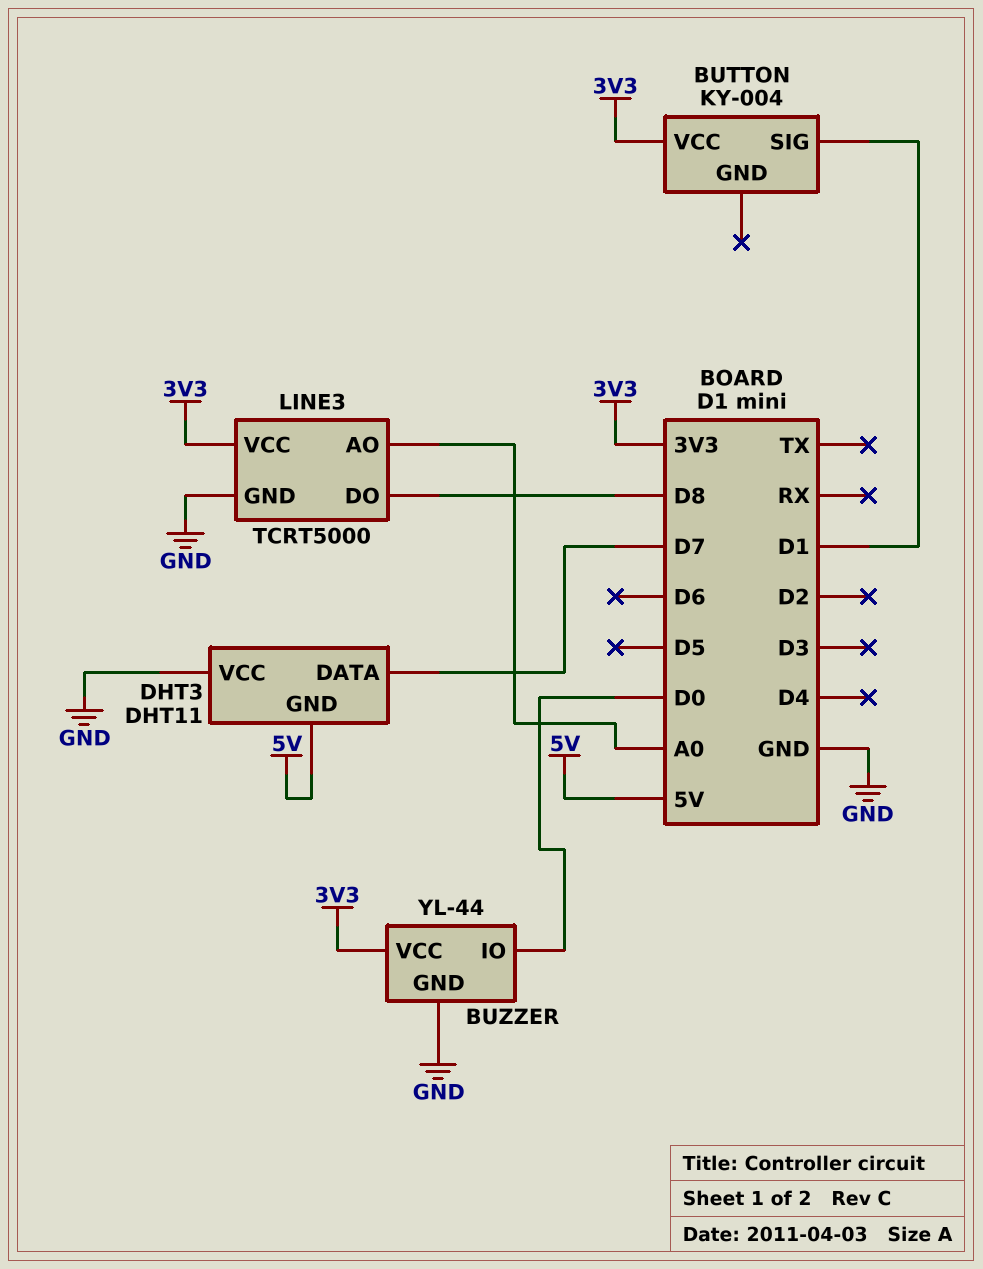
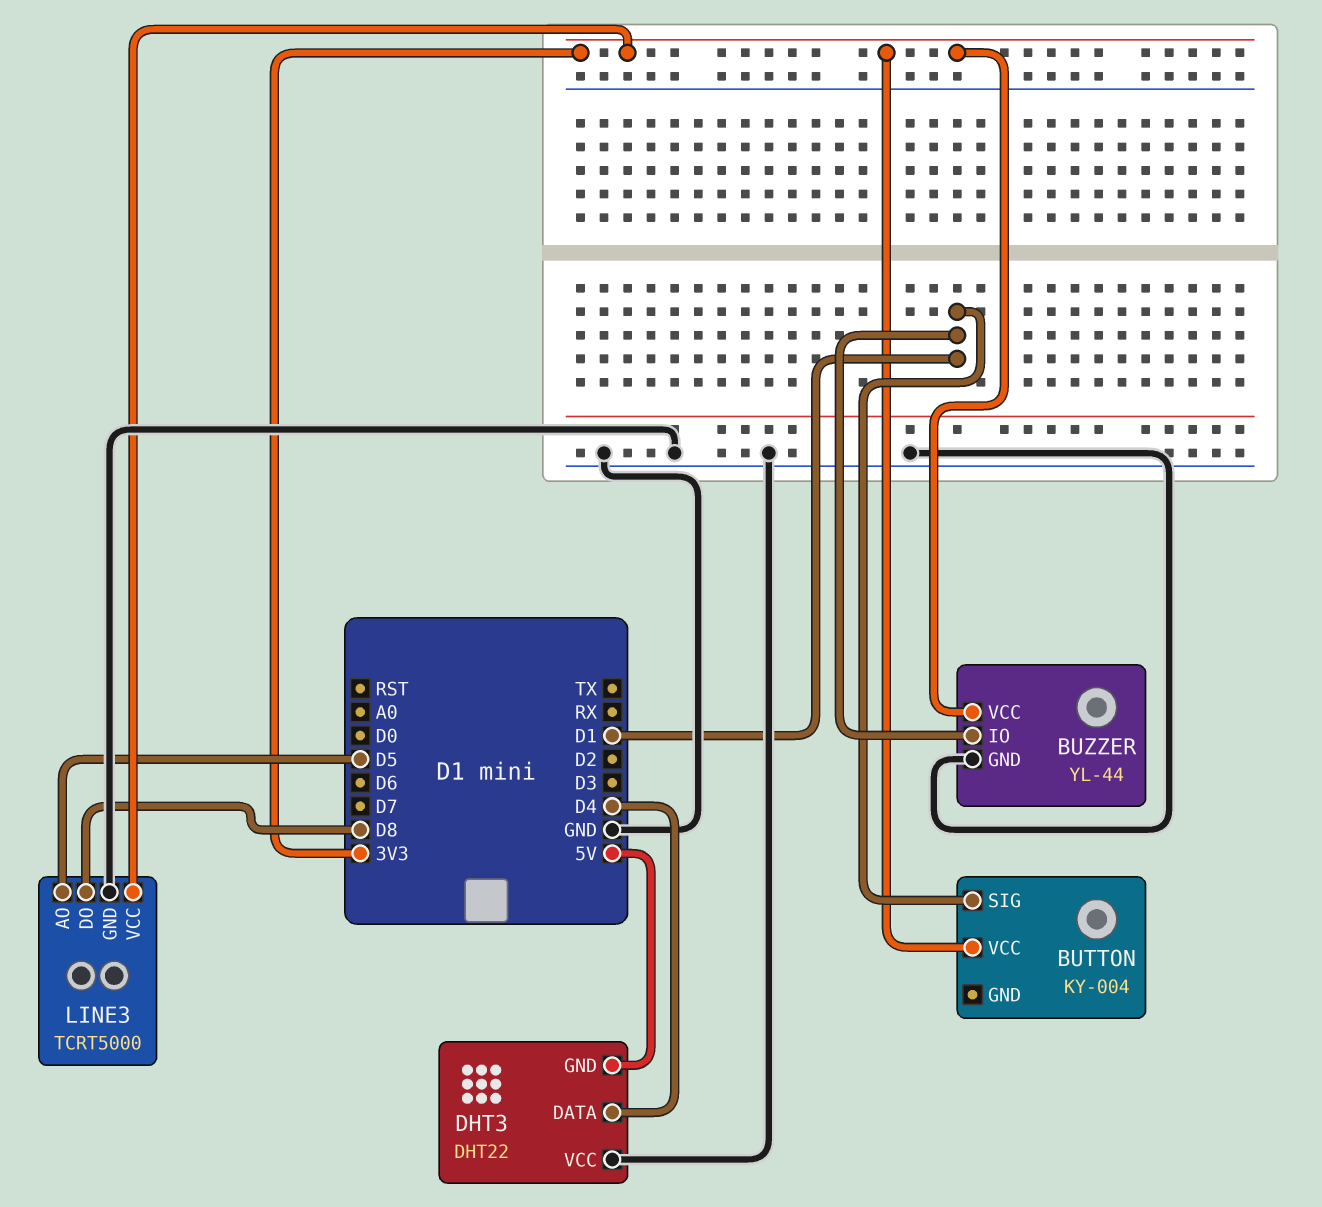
BUZZER pin IO: D0 -> D1
DHT3: DHT11 -> DHT22
DHT3 pin DATA: D7 -> D4
LINE3 pin AO: A0 -> D5

